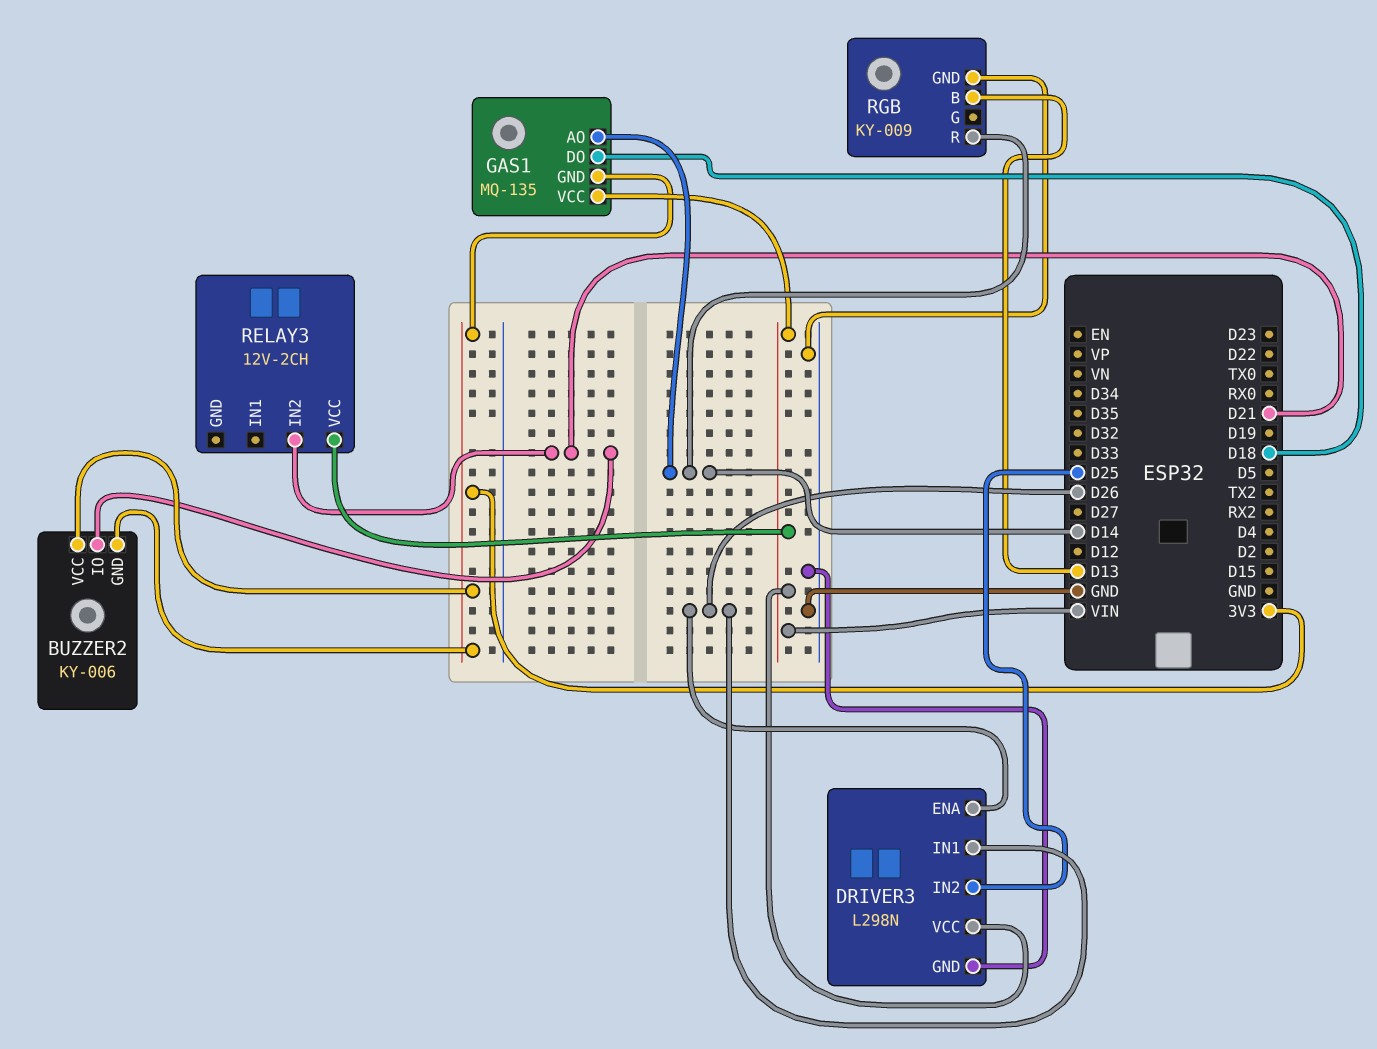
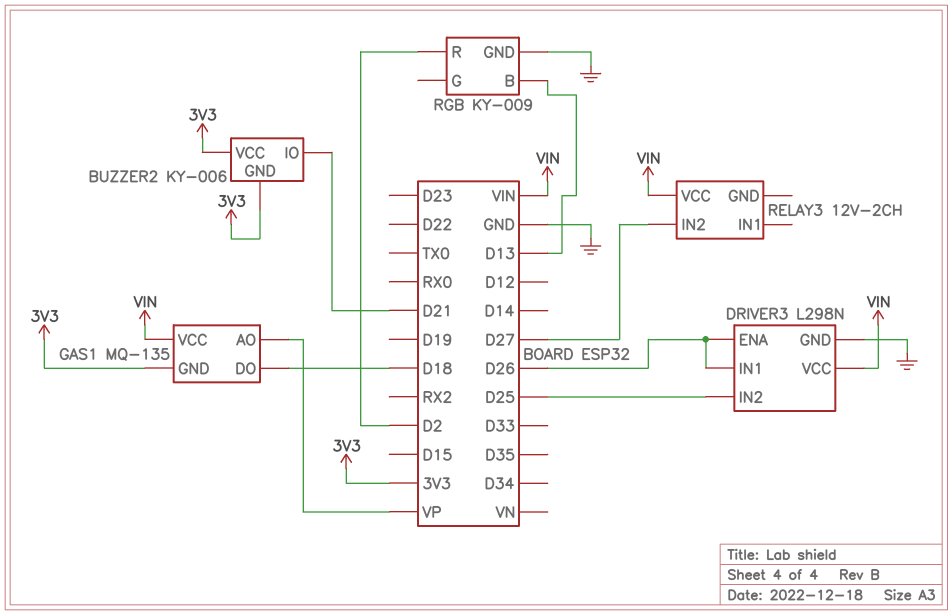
GAS1 pin AO: D14 -> VP
RELAY3 pin IN2: D21 -> D27
RGB pin R: D14 -> D2

